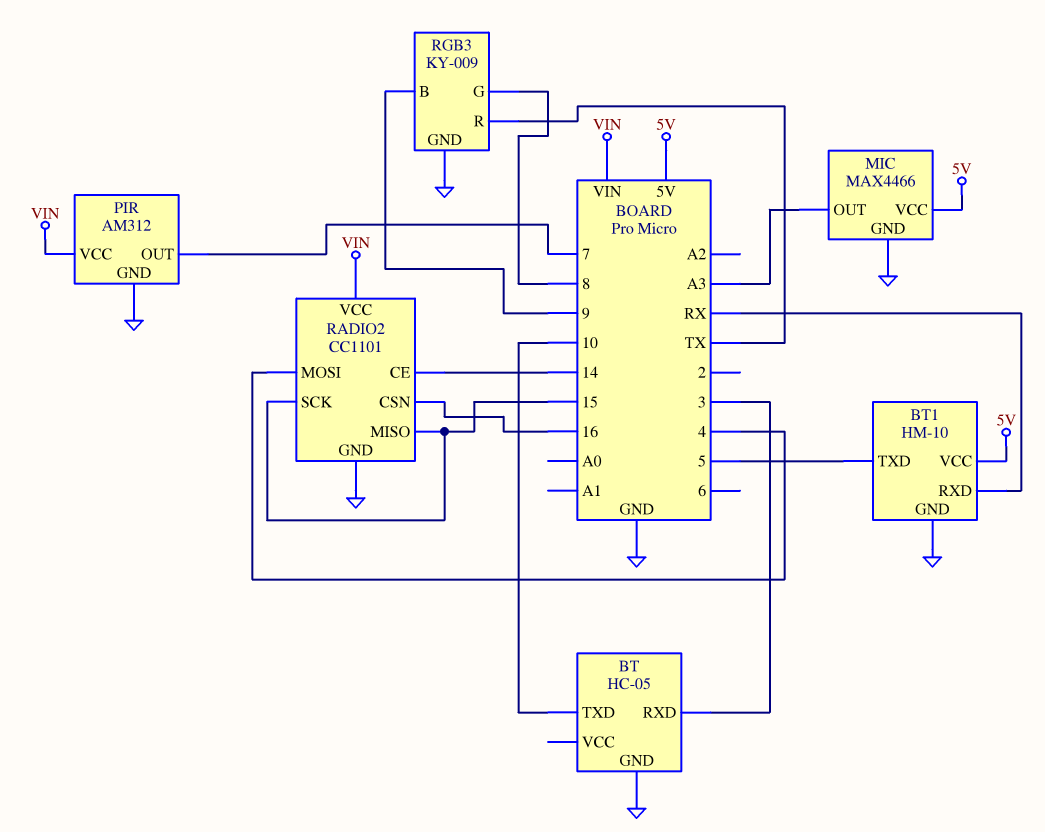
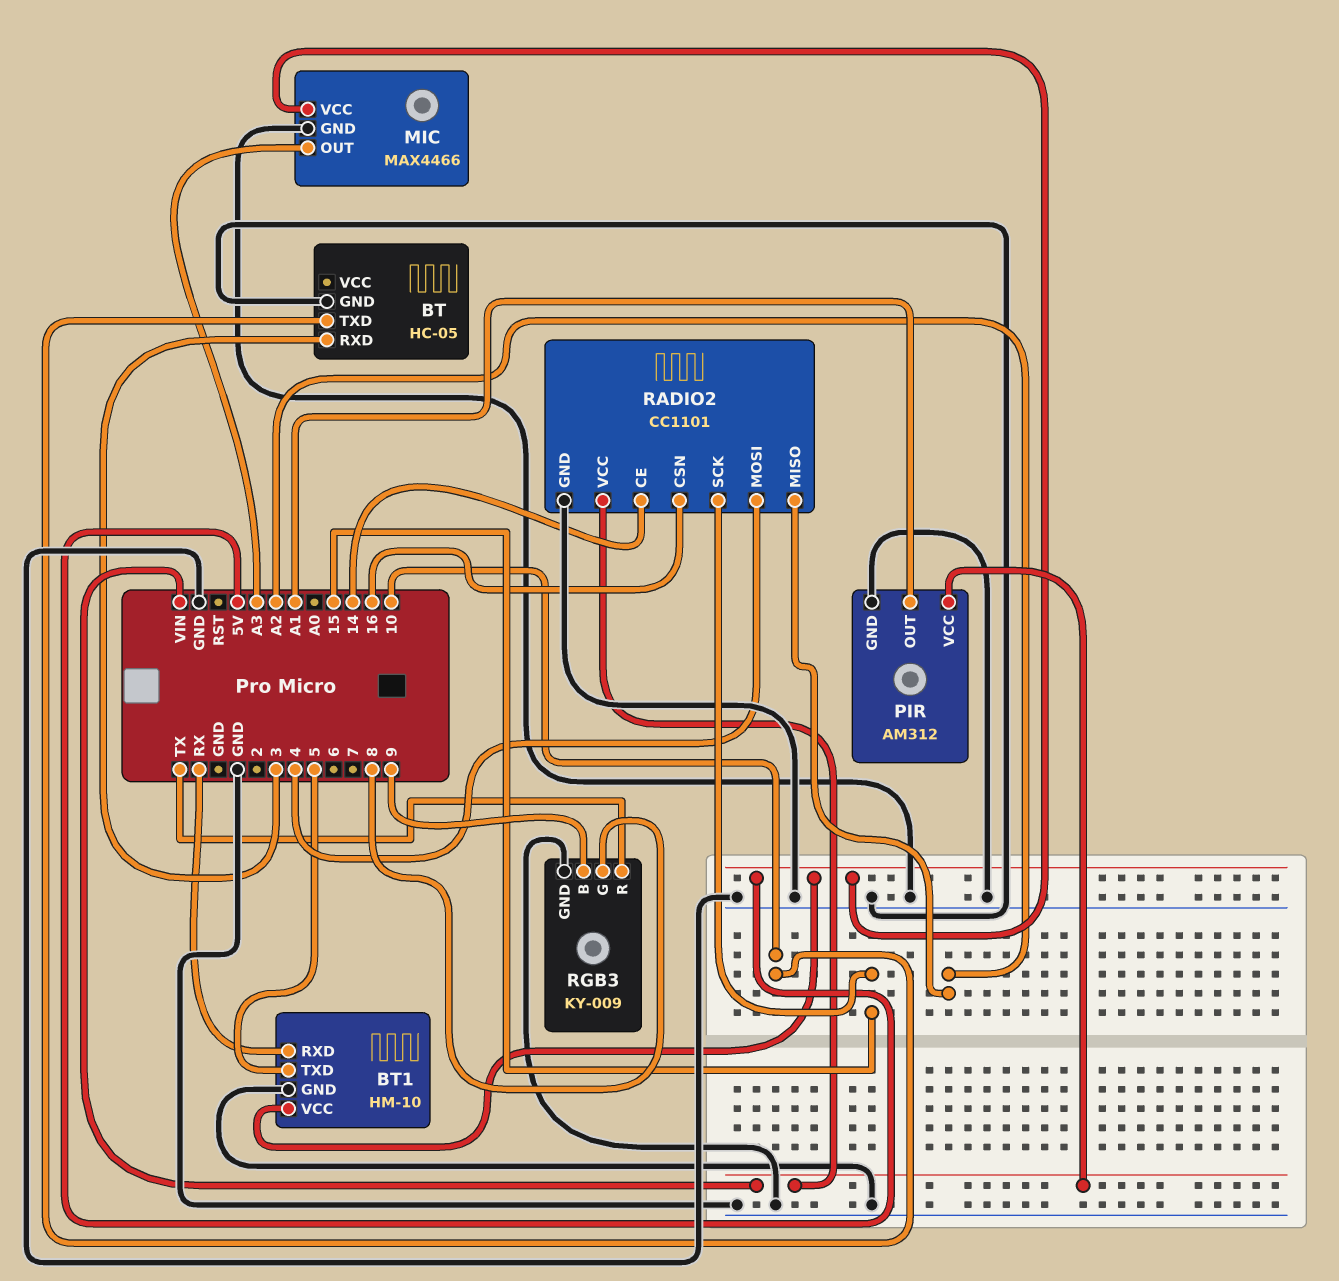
PIR pin OUT: 7 -> A1
RADIO2 pin MISO: 15 -> A2

